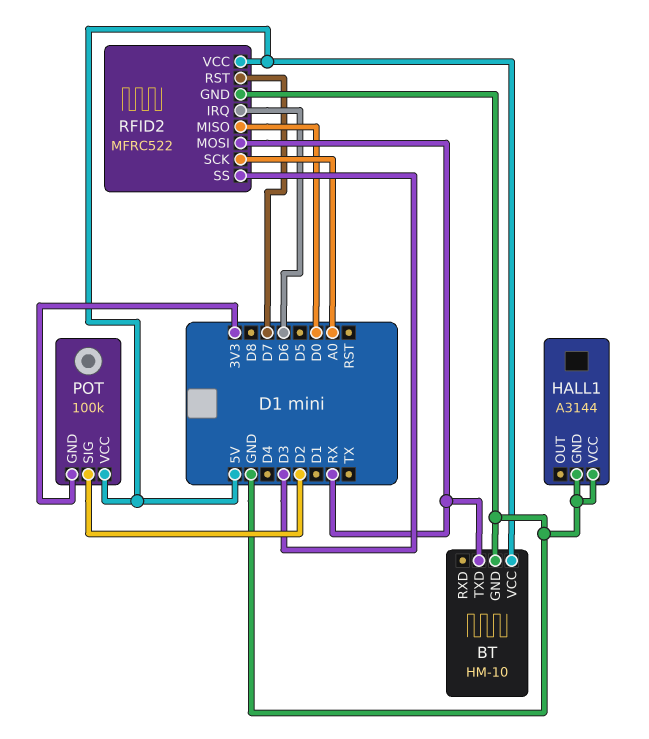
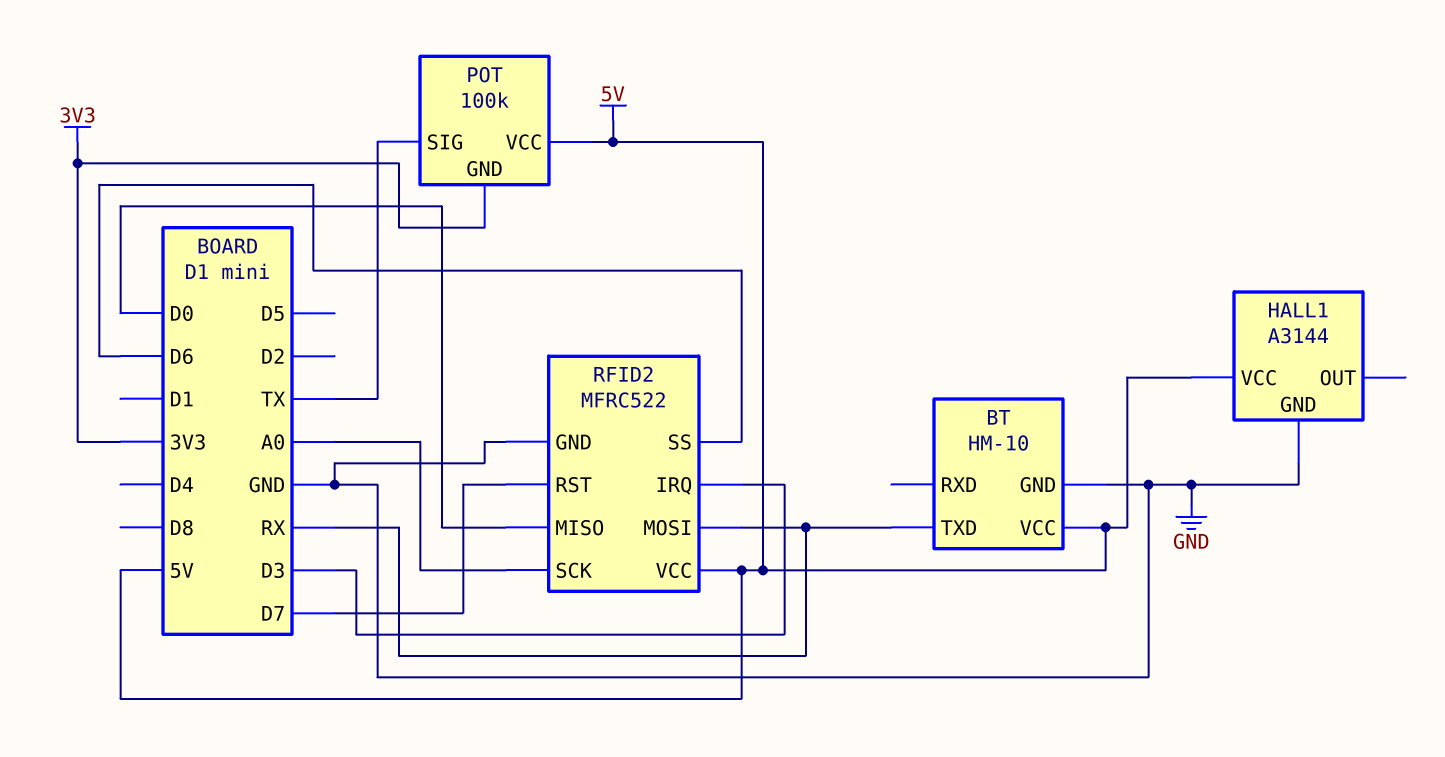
HALL1 pin VCC: GND -> 5V
POT pin SIG: D2 -> TX
RFID2 pin IRQ: D6 -> D3
RFID2 pin SS: D3 -> D6

